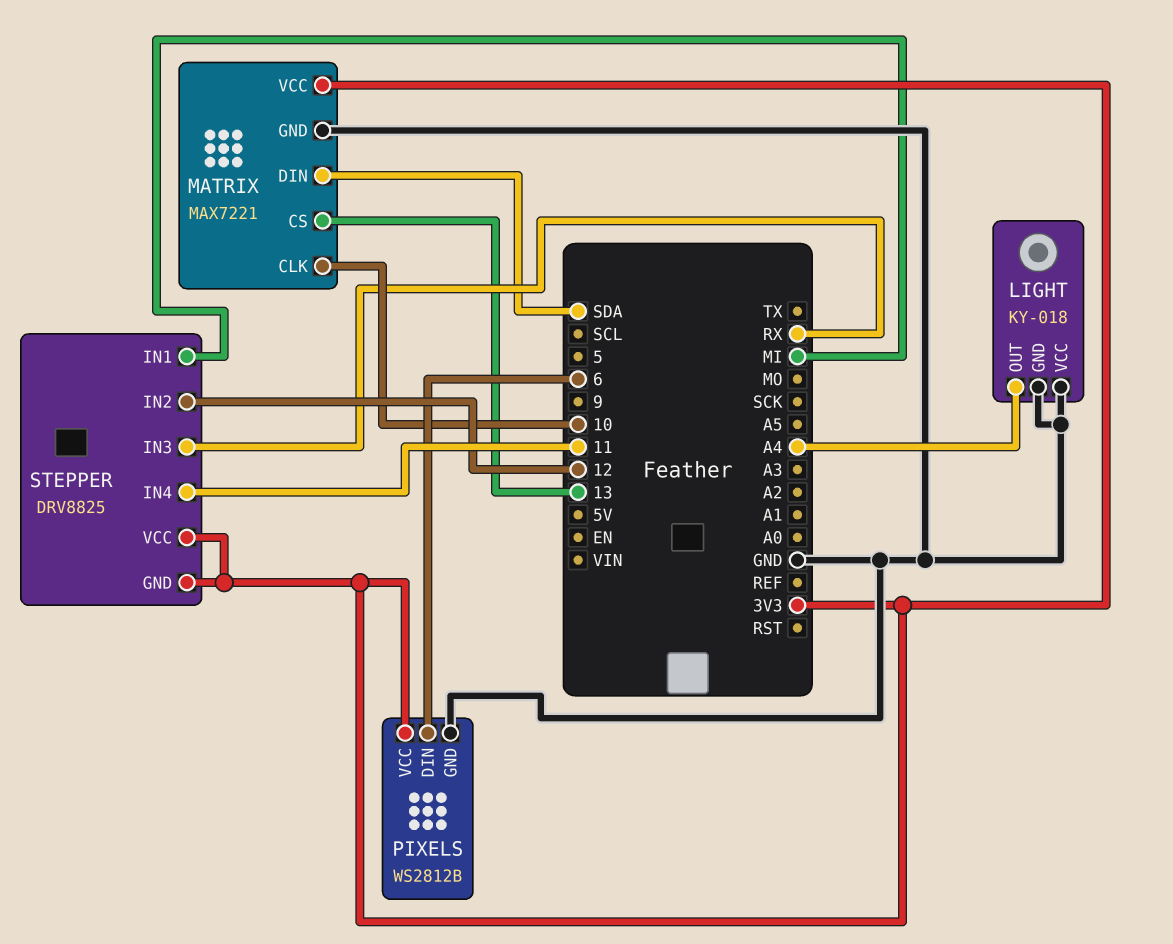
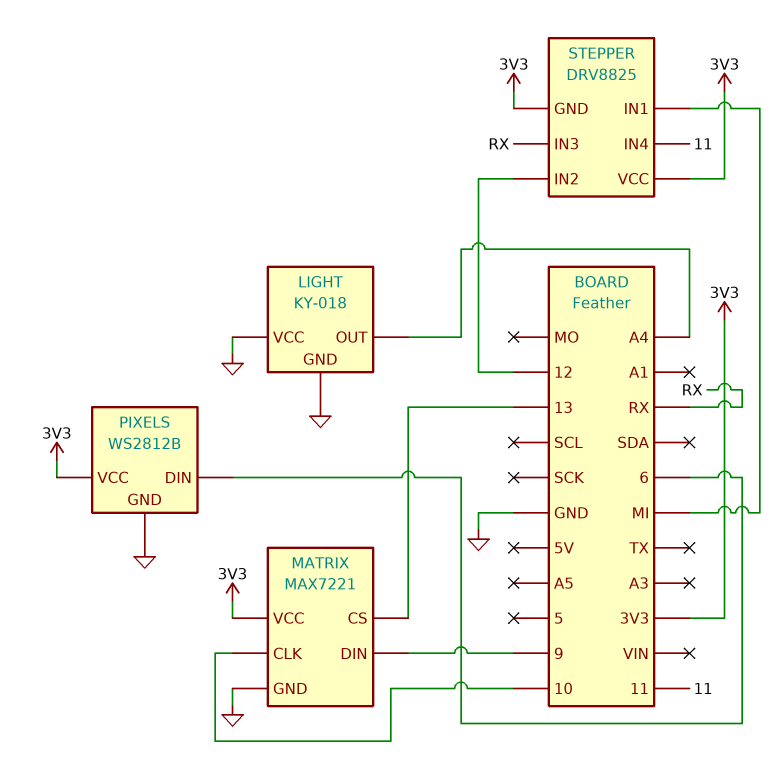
MATRIX pin DIN: SDA -> 9

